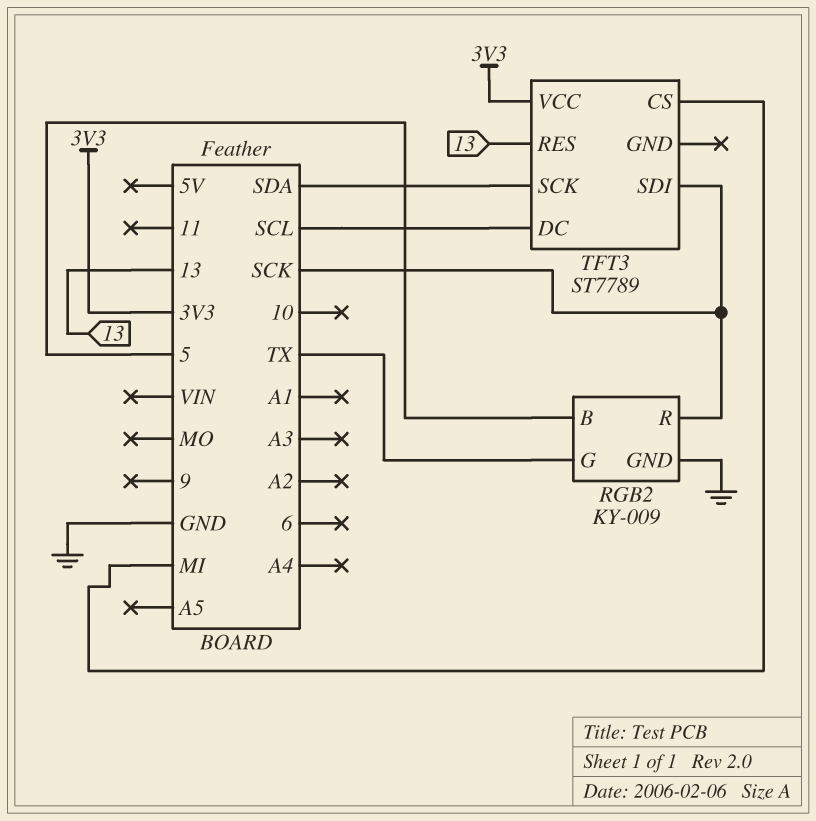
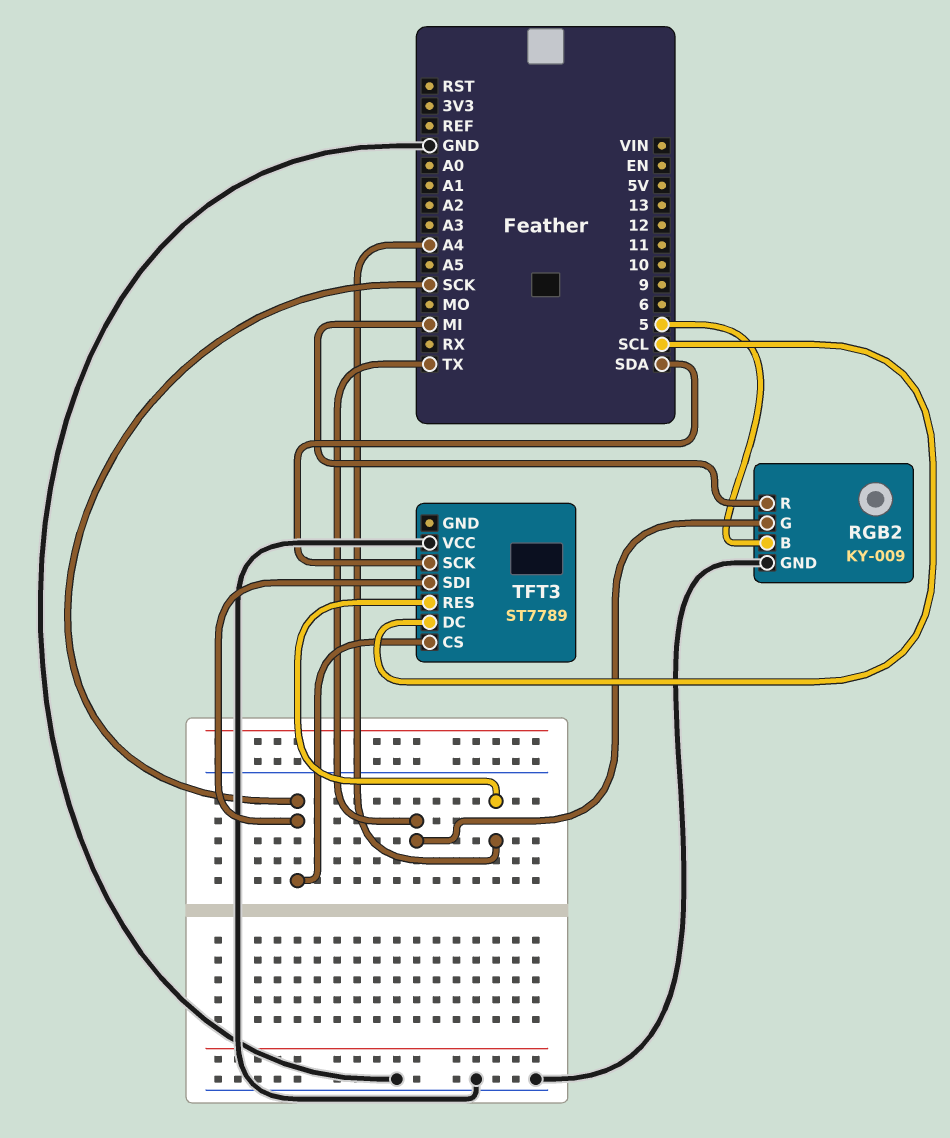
RGB2 pin R: SCK -> MI
TFT3 pin CS: MI -> SCK
TFT3 pin RES: 13 -> A4
TFT3 pin VCC: 3V3 -> GND

